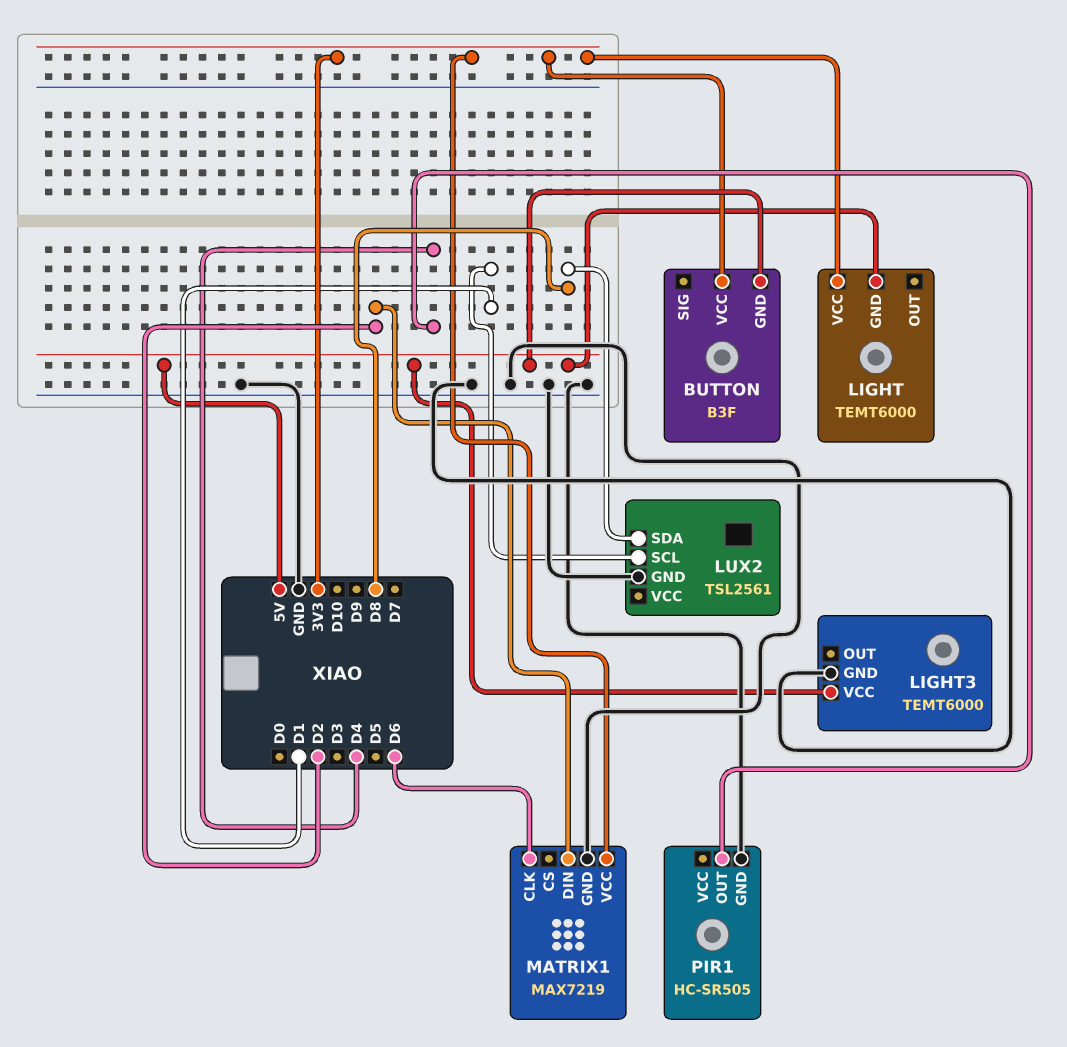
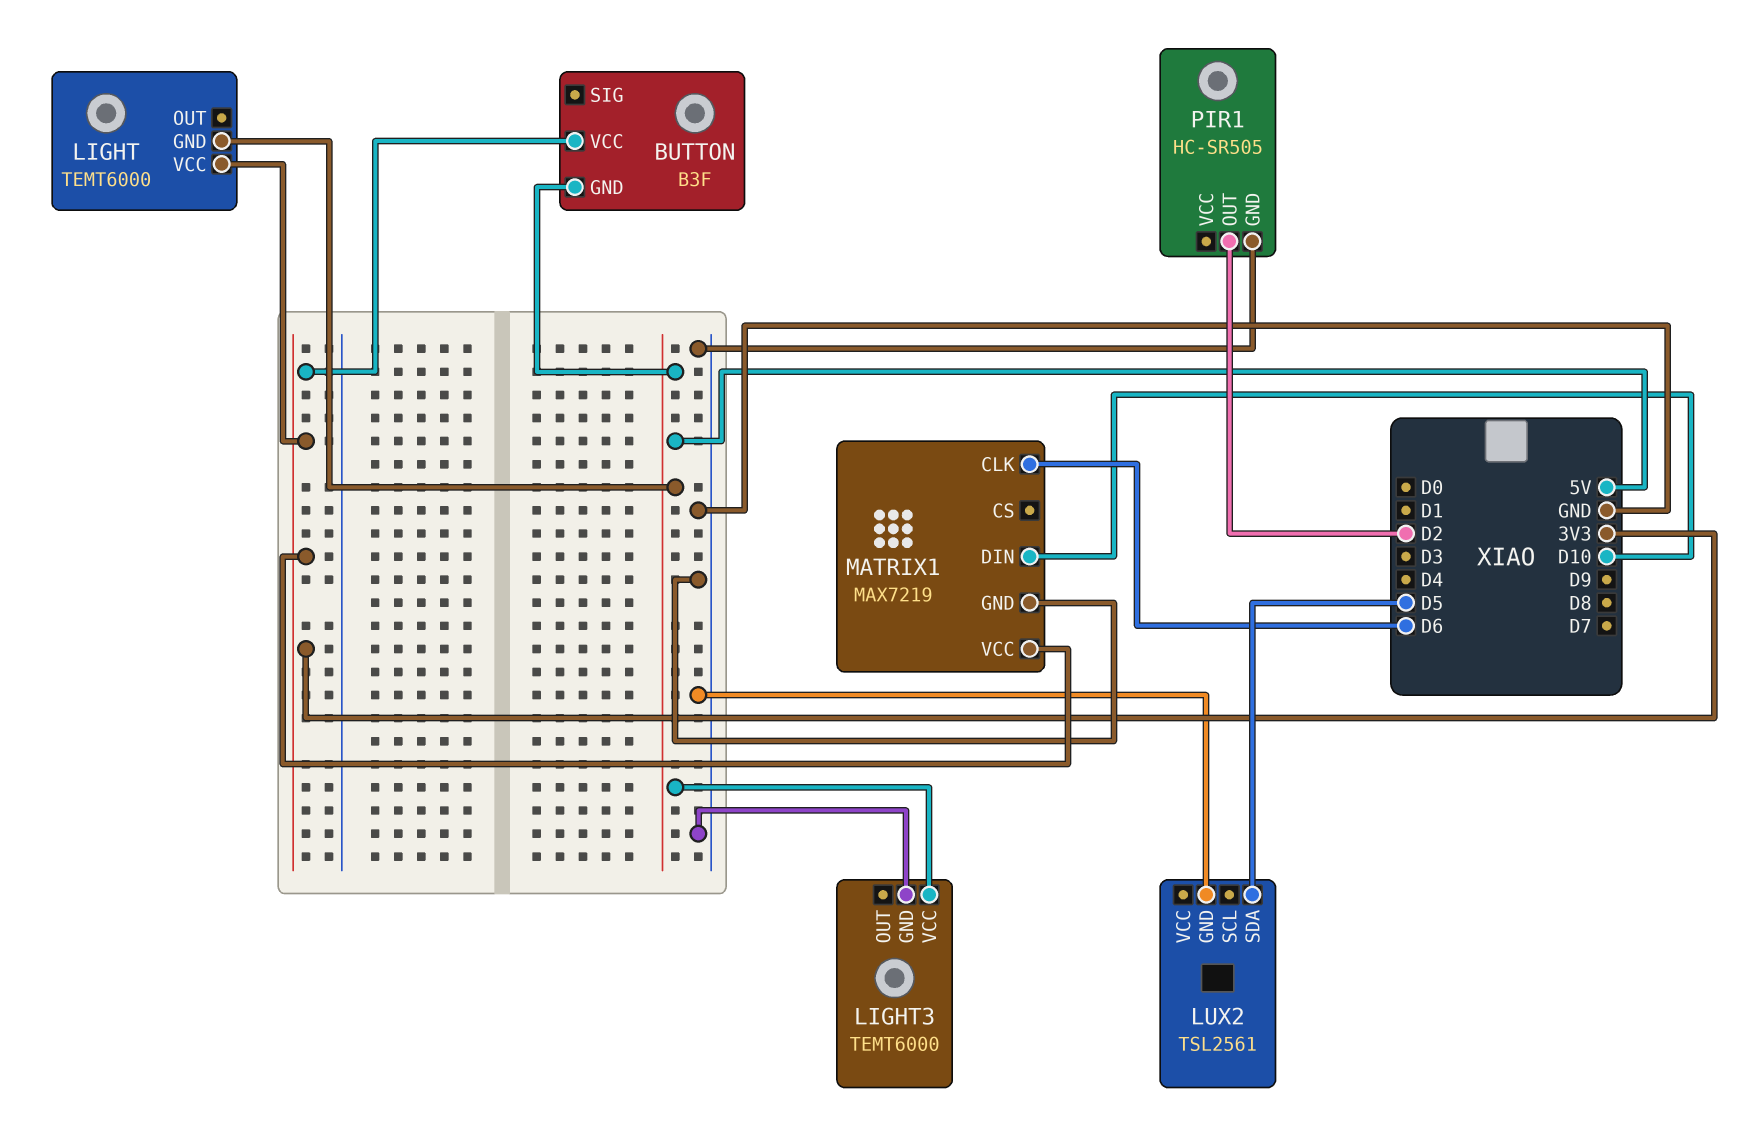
LUX2 pin SCL: D1 -> none
LUX2 pin SDA: D8 -> D5
MATRIX1 pin DIN: D2 -> D10
PIR1 pin OUT: D4 -> D2

